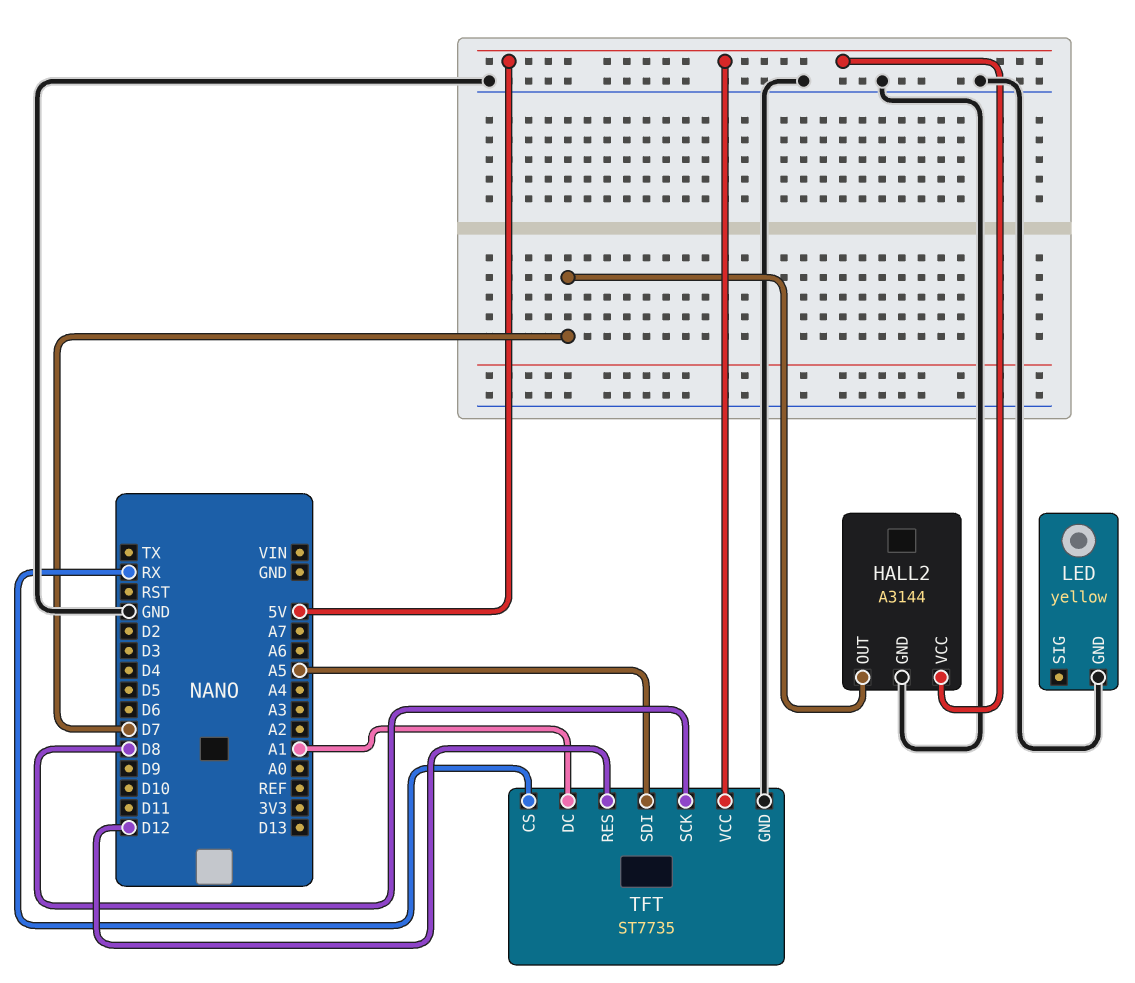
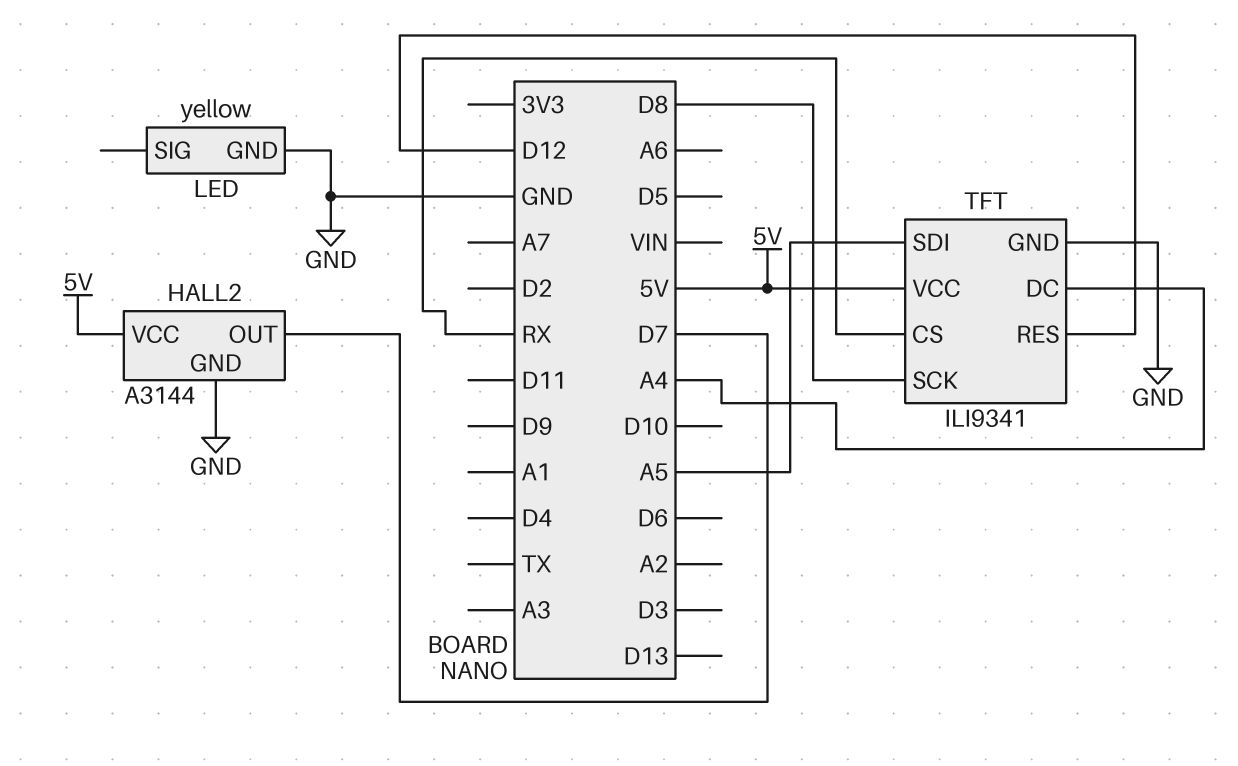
TFT: ST7735 -> ILI9341
TFT pin DC: A1 -> A4

